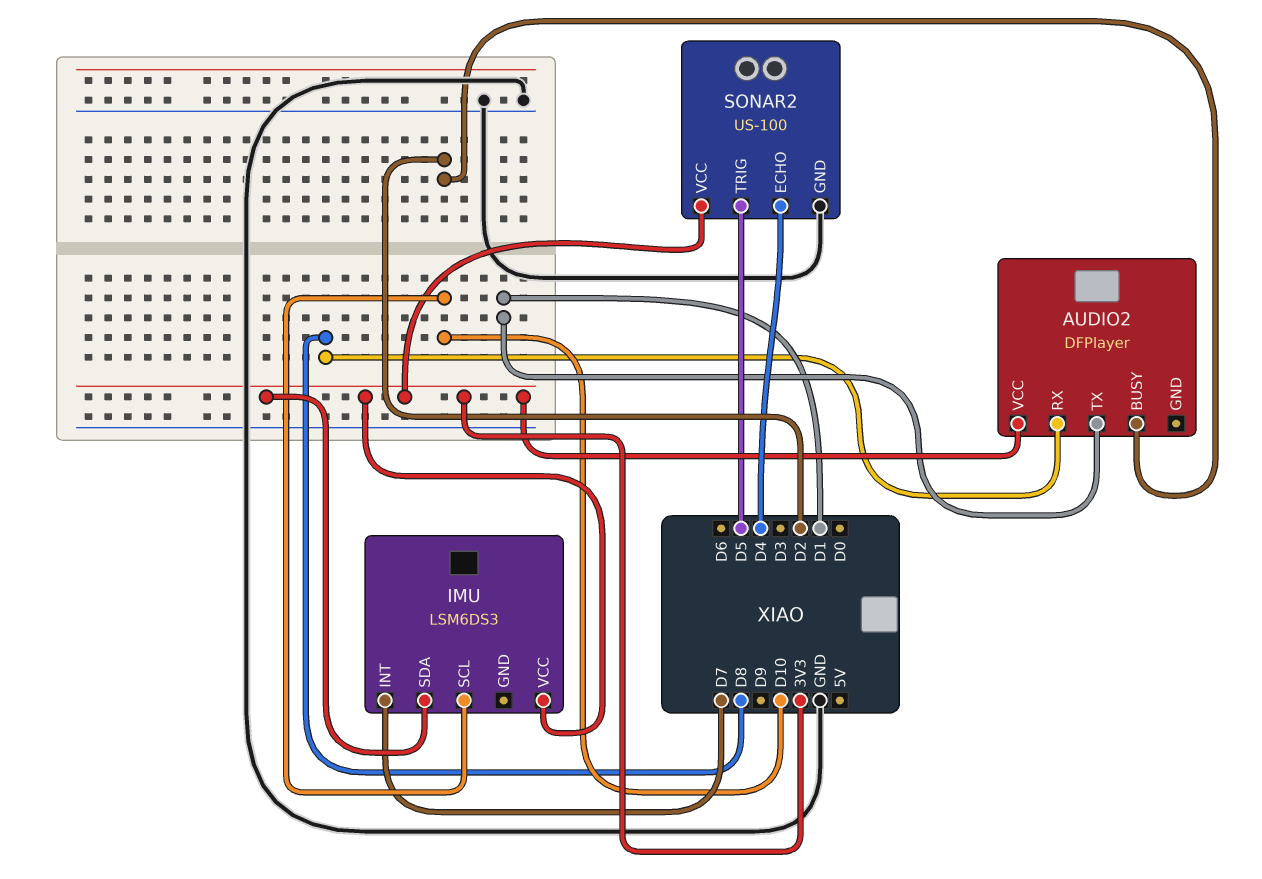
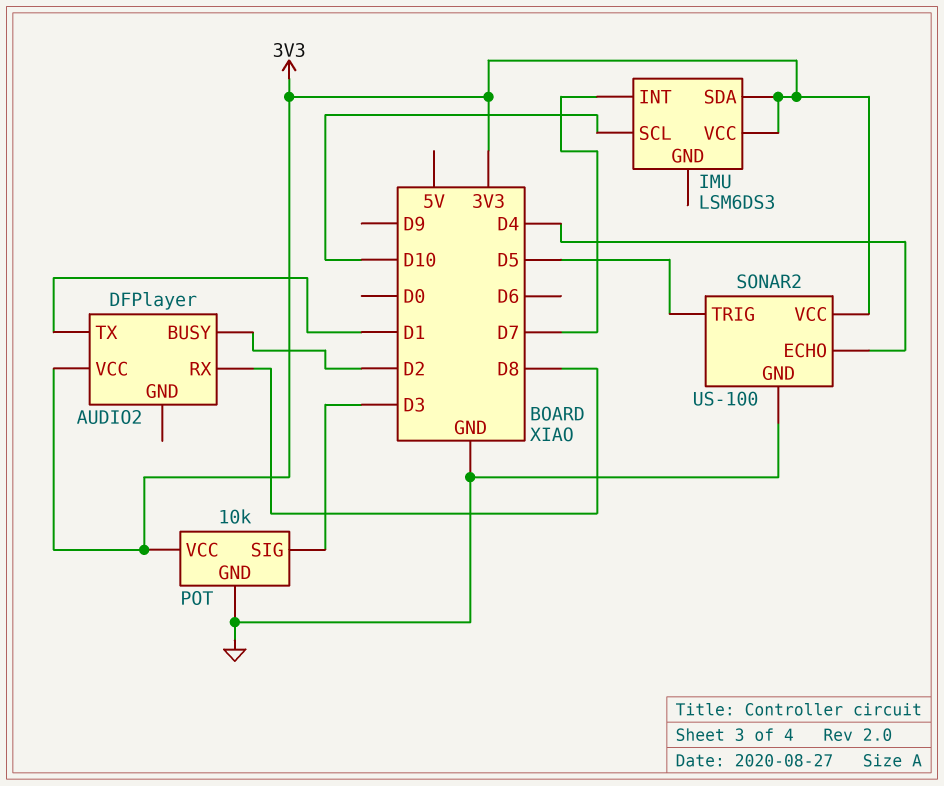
POT: none -> 10k
POT pin GND: none -> GND
POT pin SIG: none -> D3
POT pin VCC: none -> 3V3

